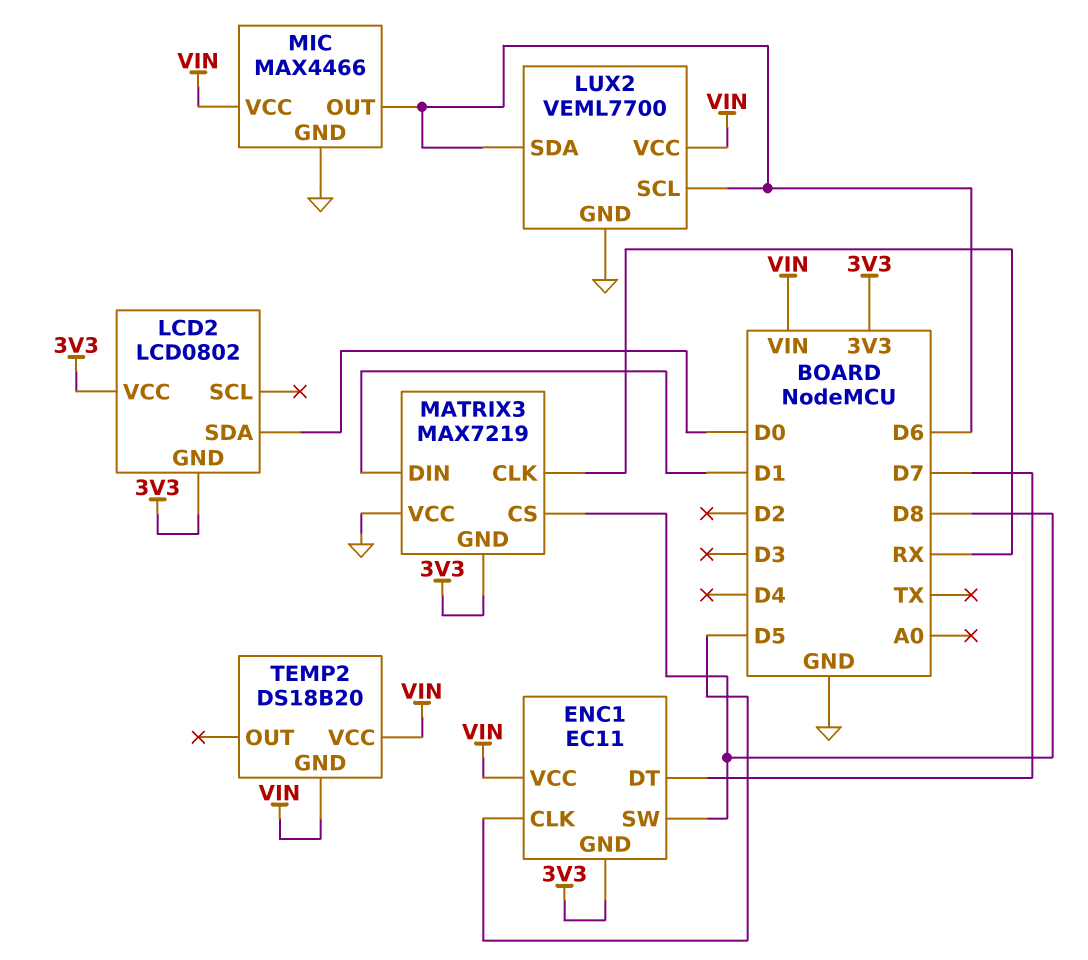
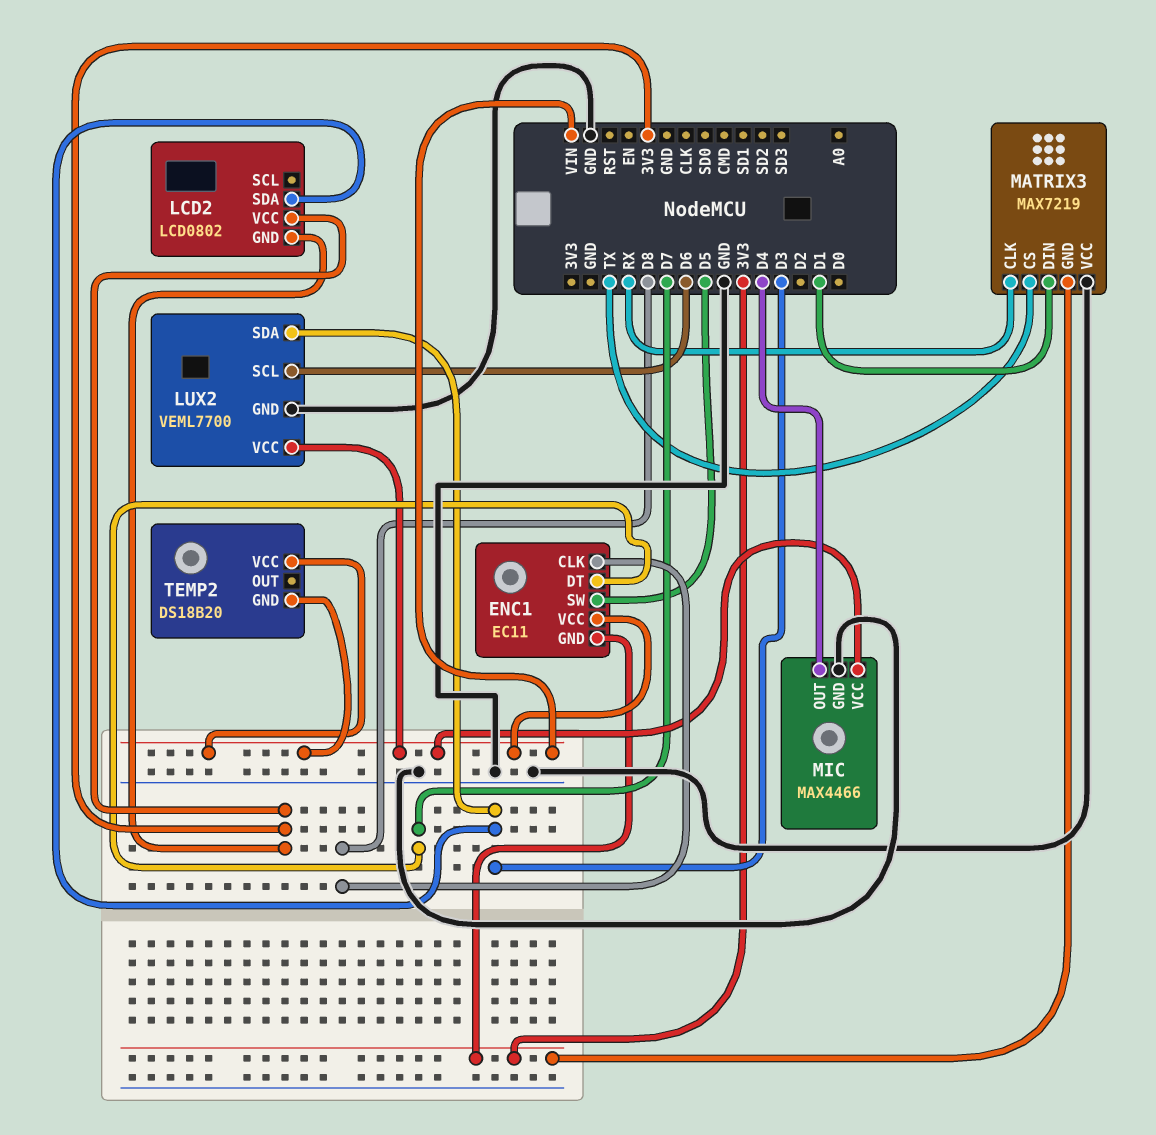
ENC1 pin CLK: D5 -> D8
ENC1 pin SW: D8 -> D5
LCD2 pin SDA: D0 -> D3
LUX2 pin SDA: D6 -> D3
MATRIX3 pin CS: D8 -> TX
MIC pin OUT: D6 -> D4

